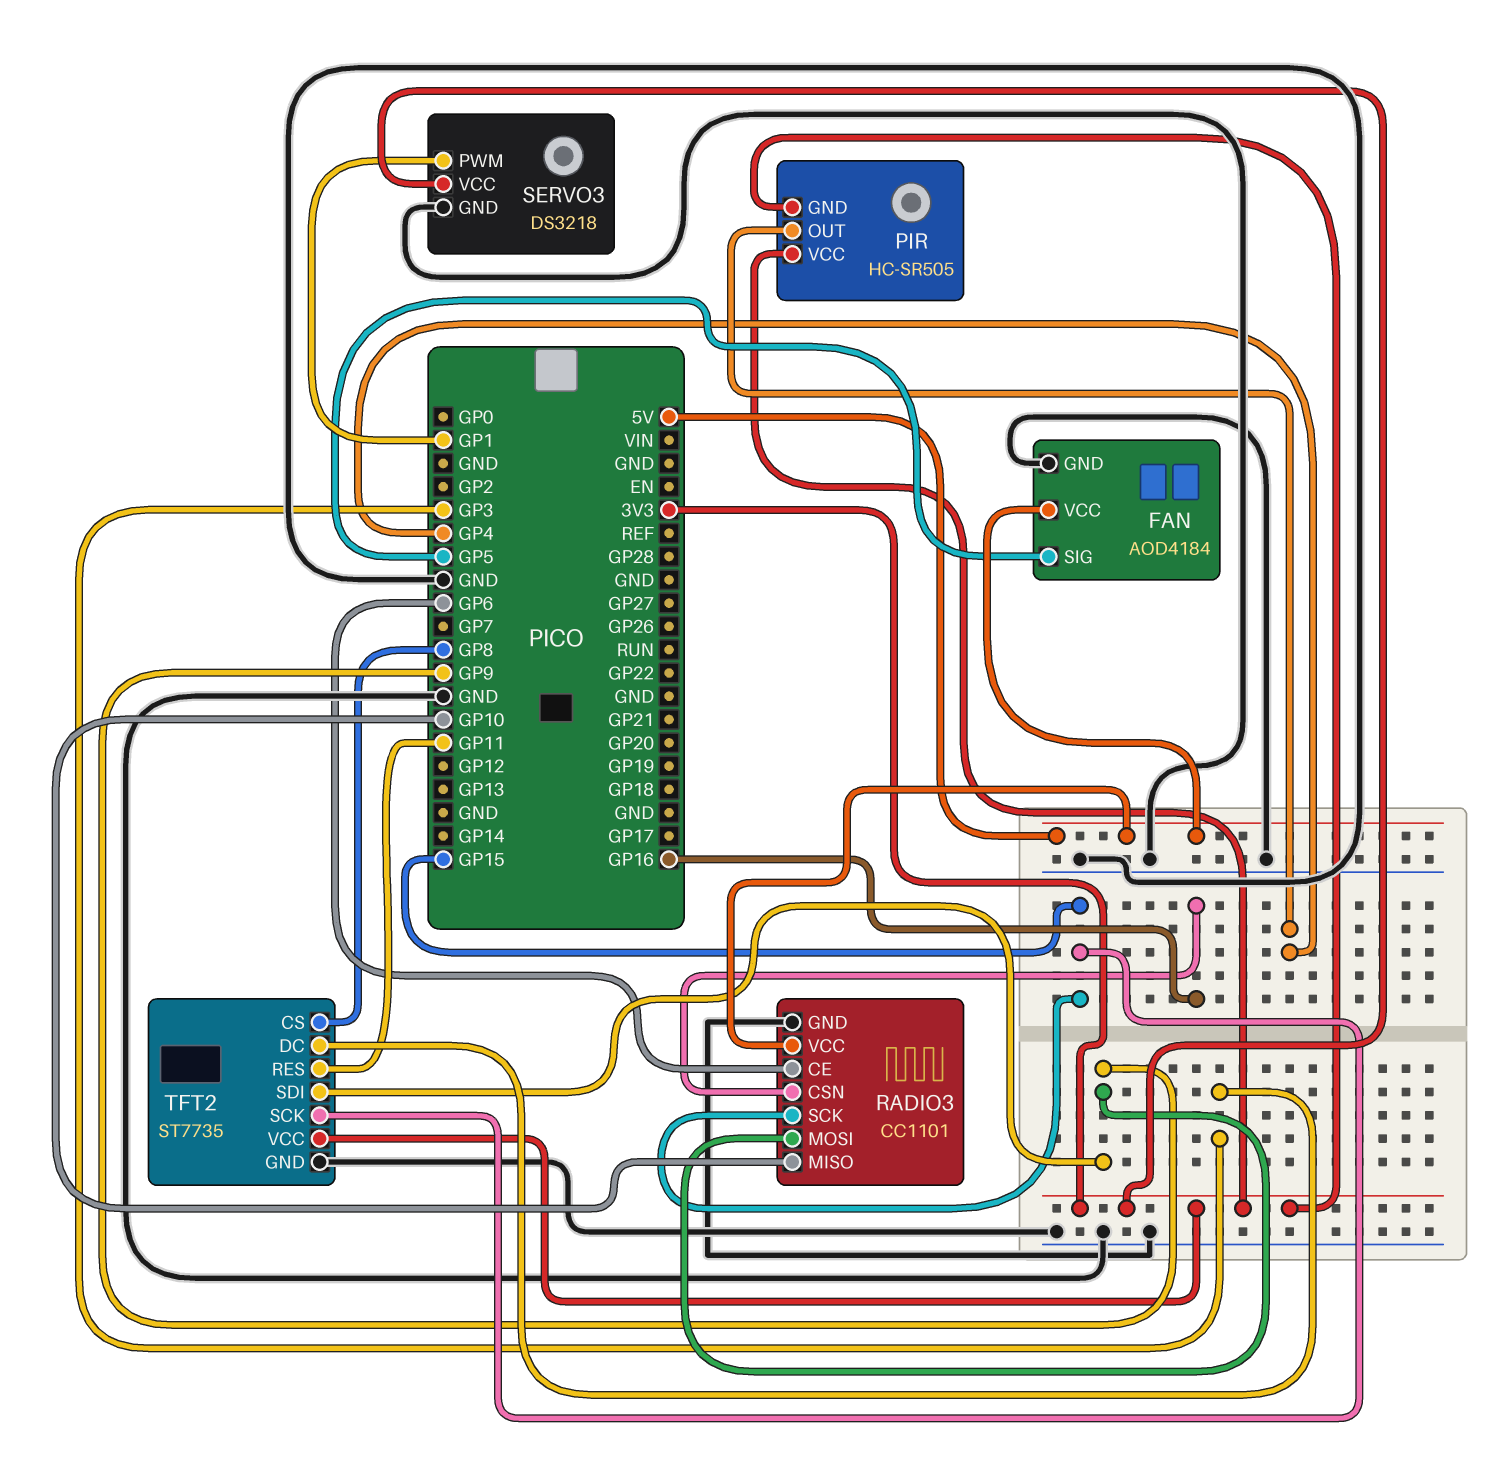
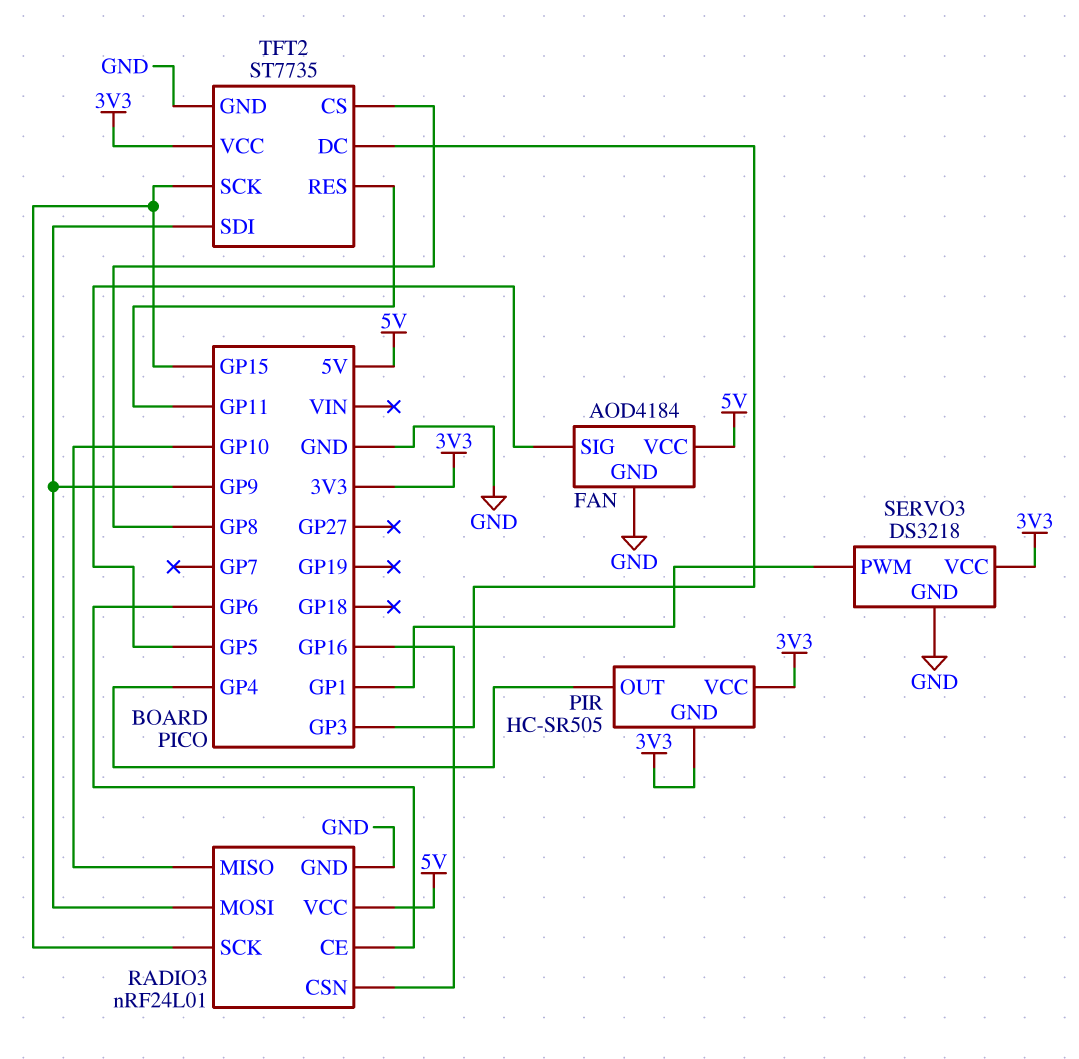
RADIO3: CC1101 -> nRF24L01

